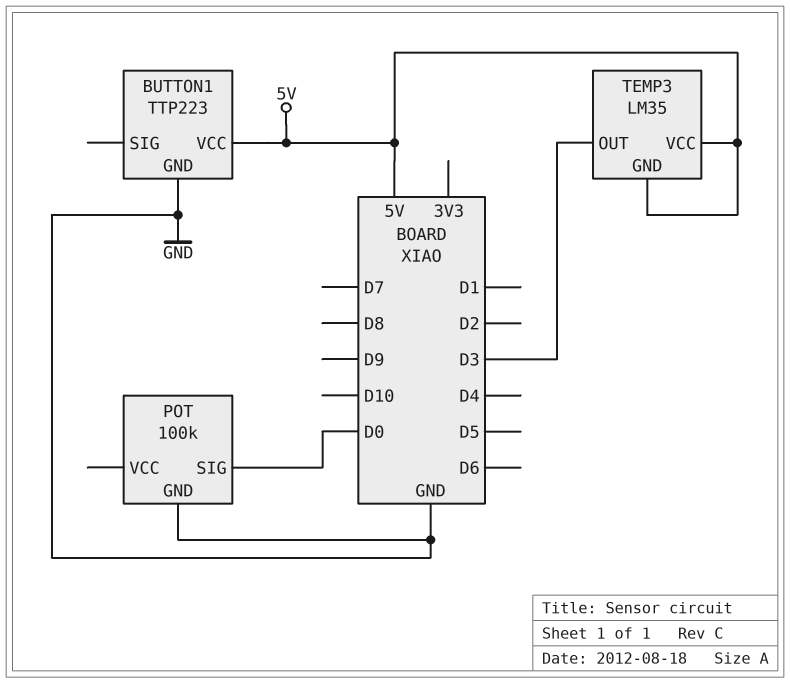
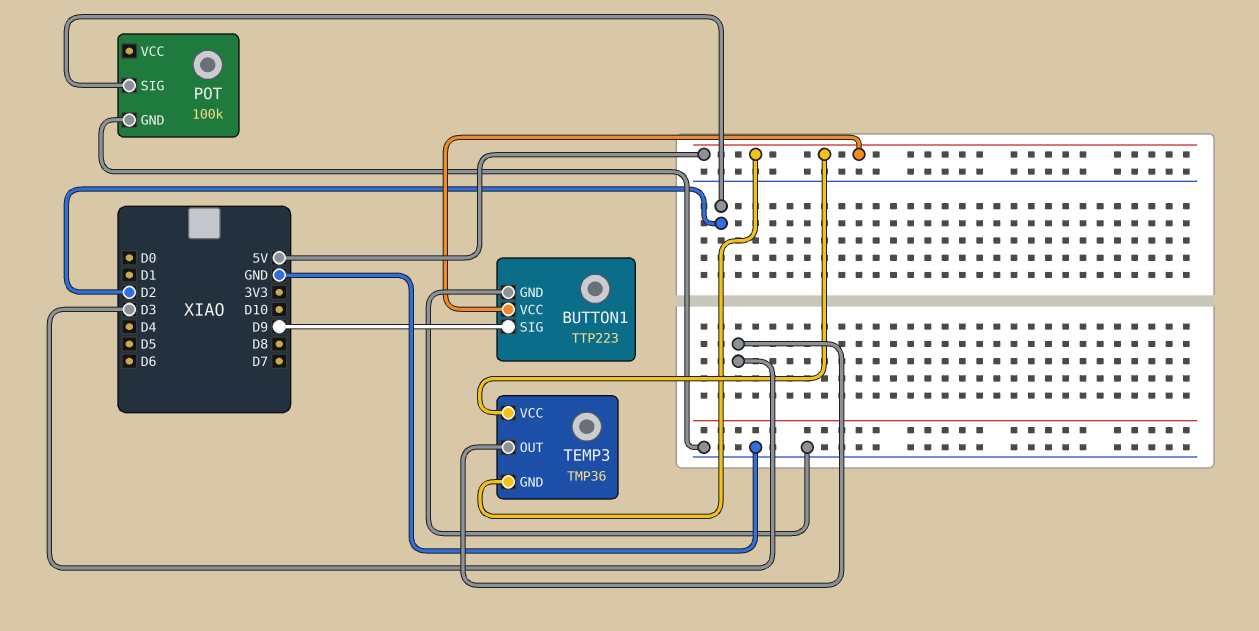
BUTTON1 pin SIG: none -> D9
POT pin SIG: D0 -> D2
TEMP3: LM35 -> TMP36

